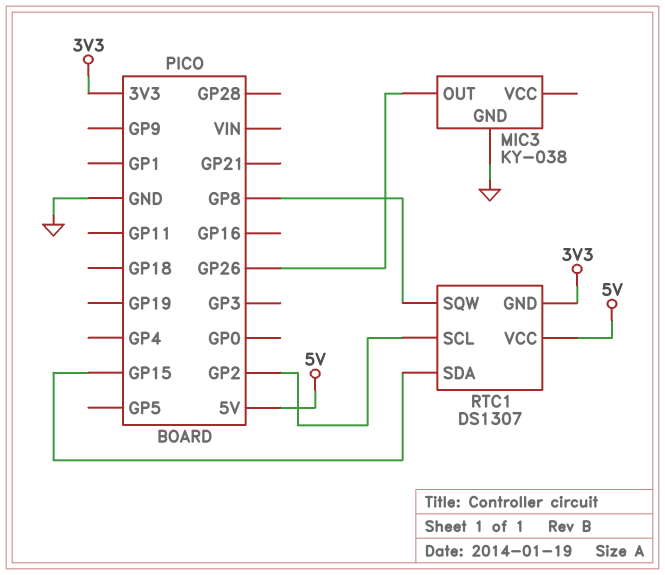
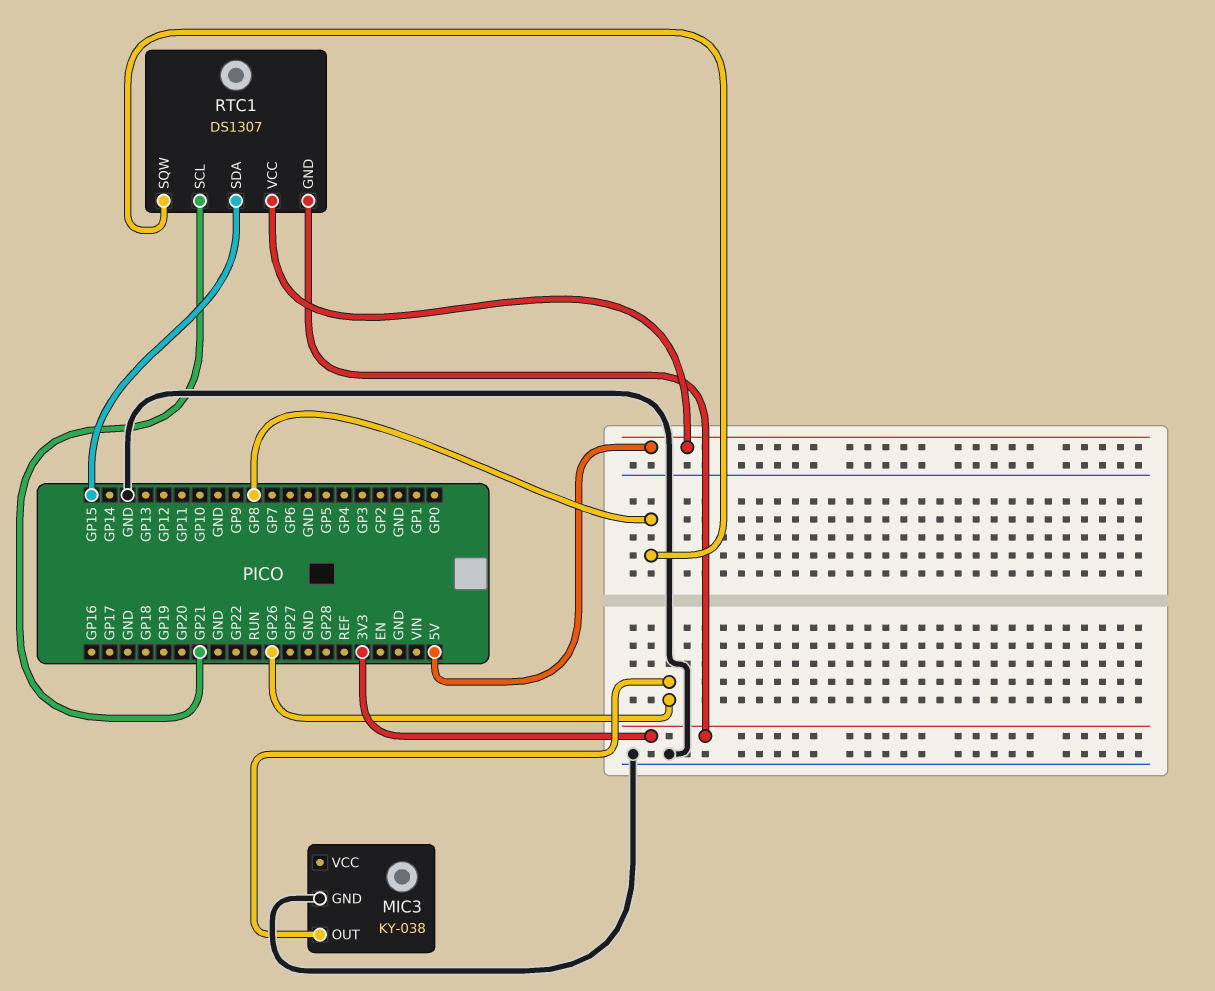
RTC1 pin SCL: GP2 -> GP21

